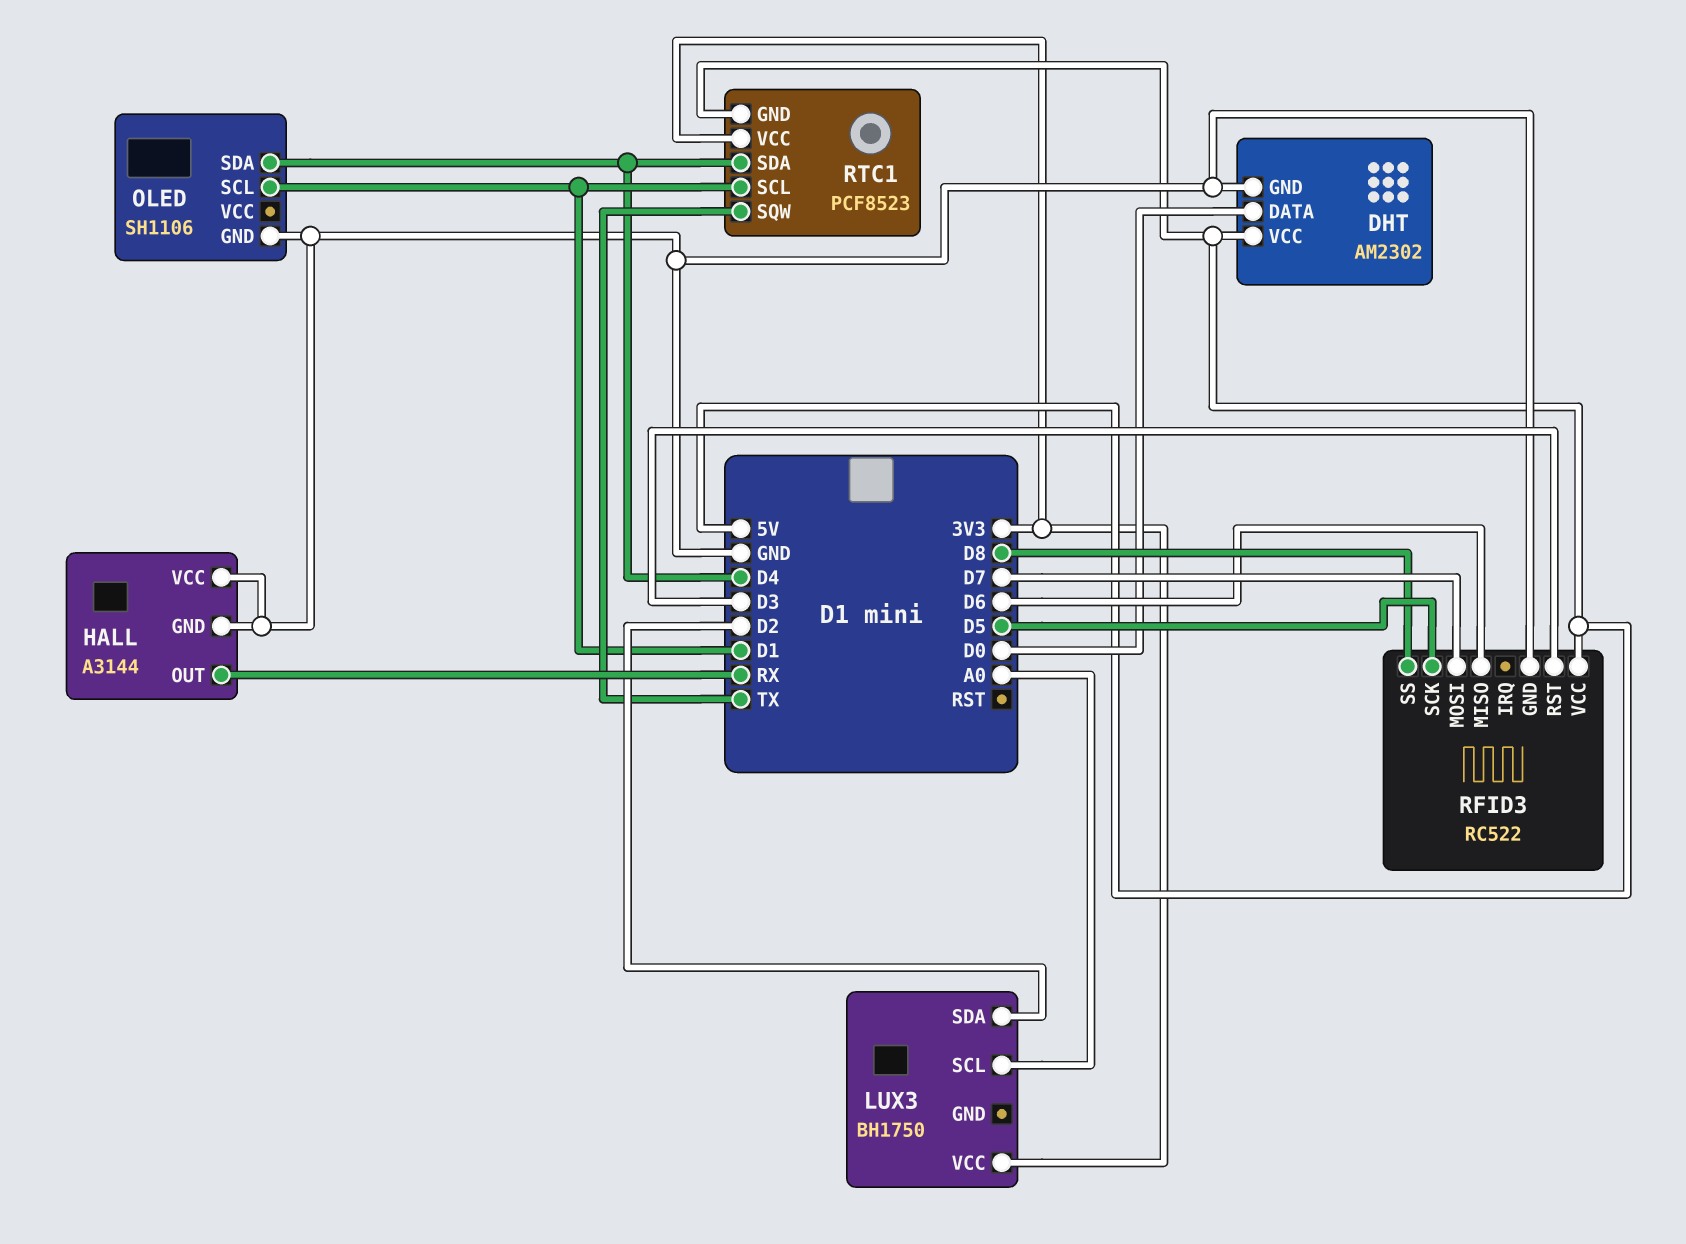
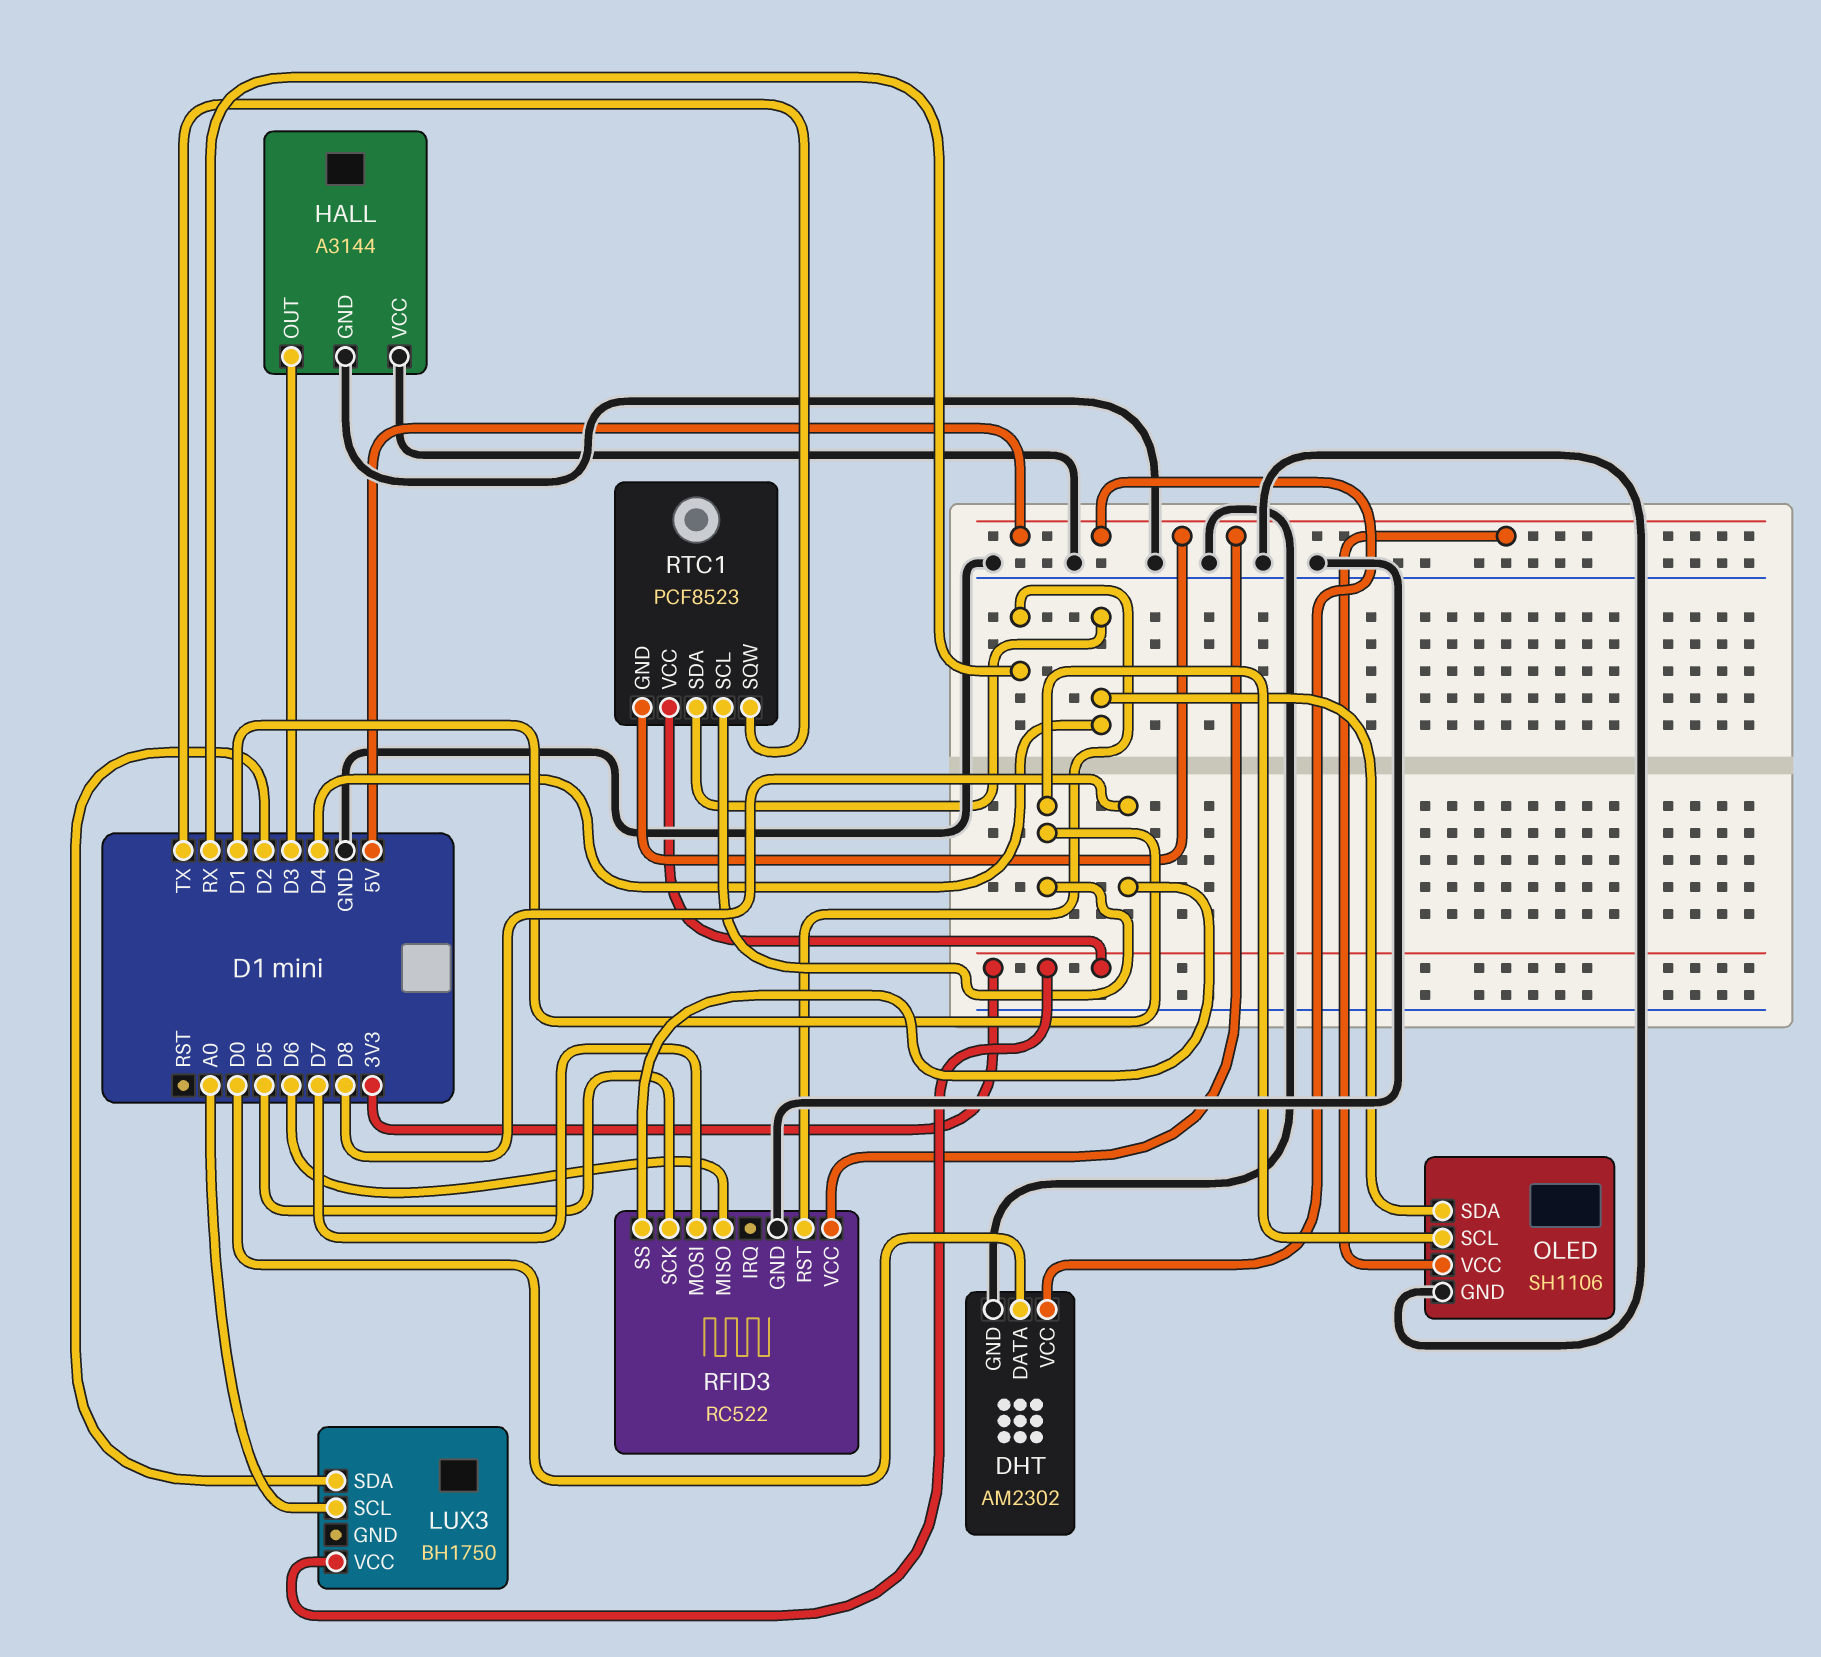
HALL pin OUT: RX -> D3
OLED pin VCC: none -> 5V
RFID3 pin RST: D3 -> RX

